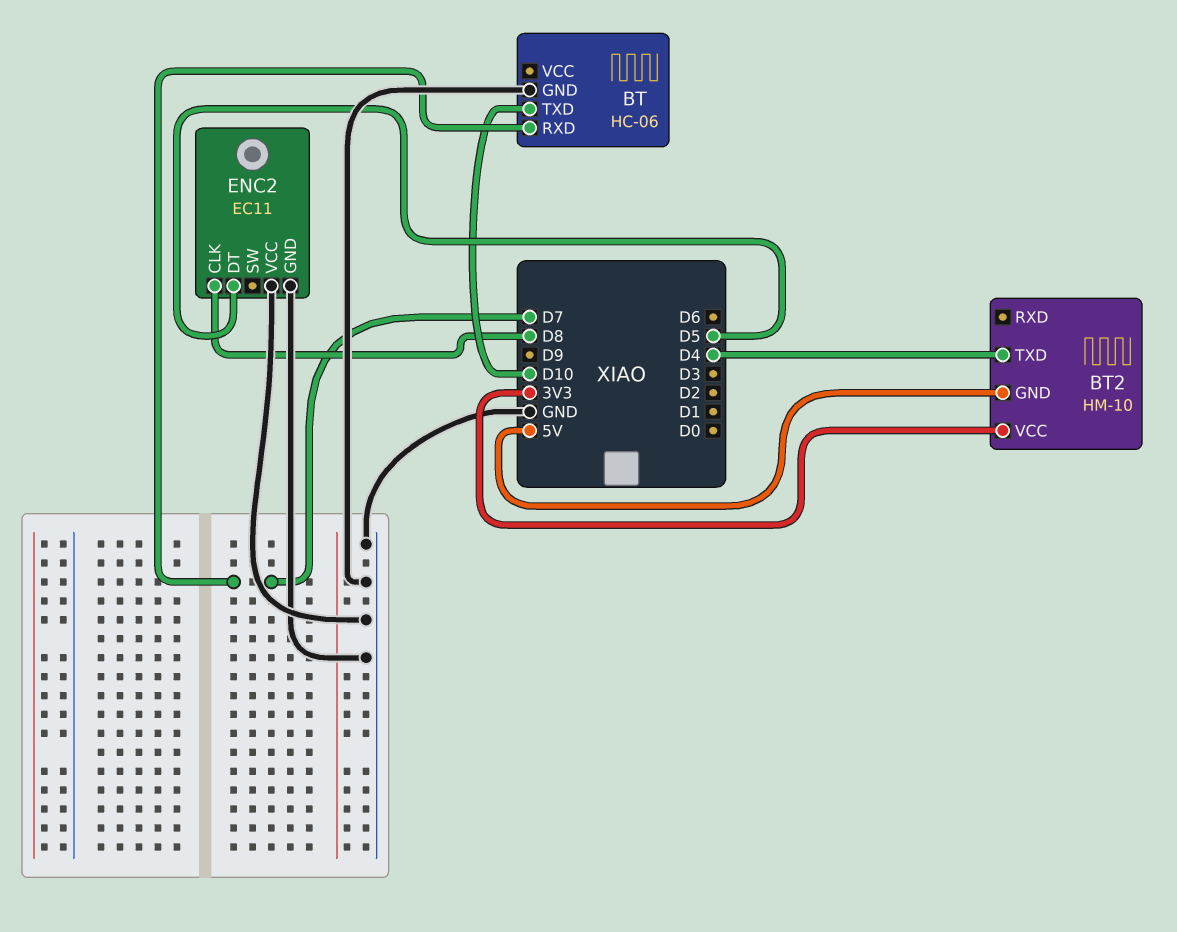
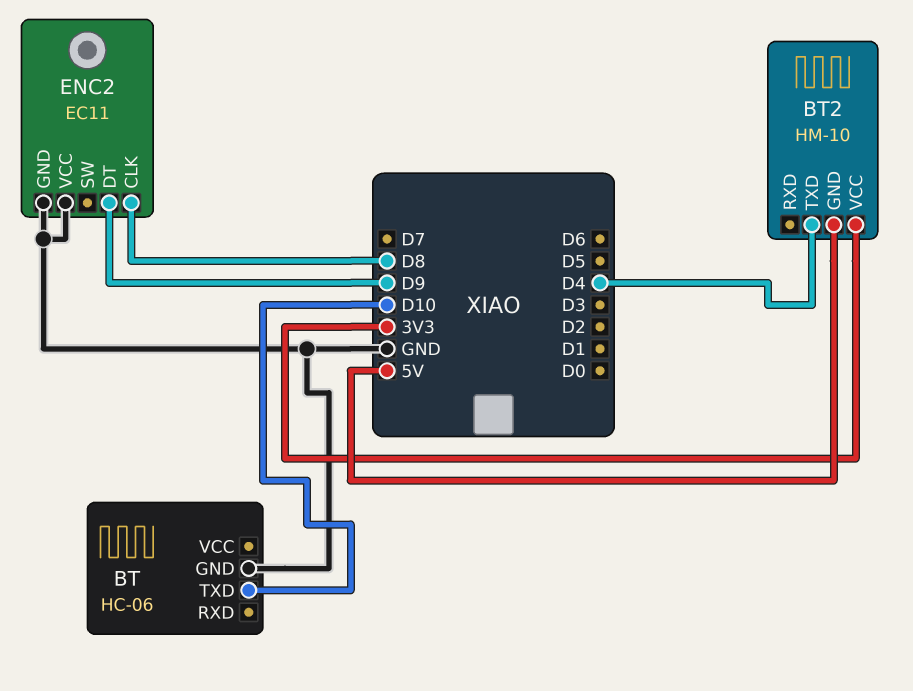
BT pin RXD: D7 -> none
ENC2 pin DT: D5 -> D9

